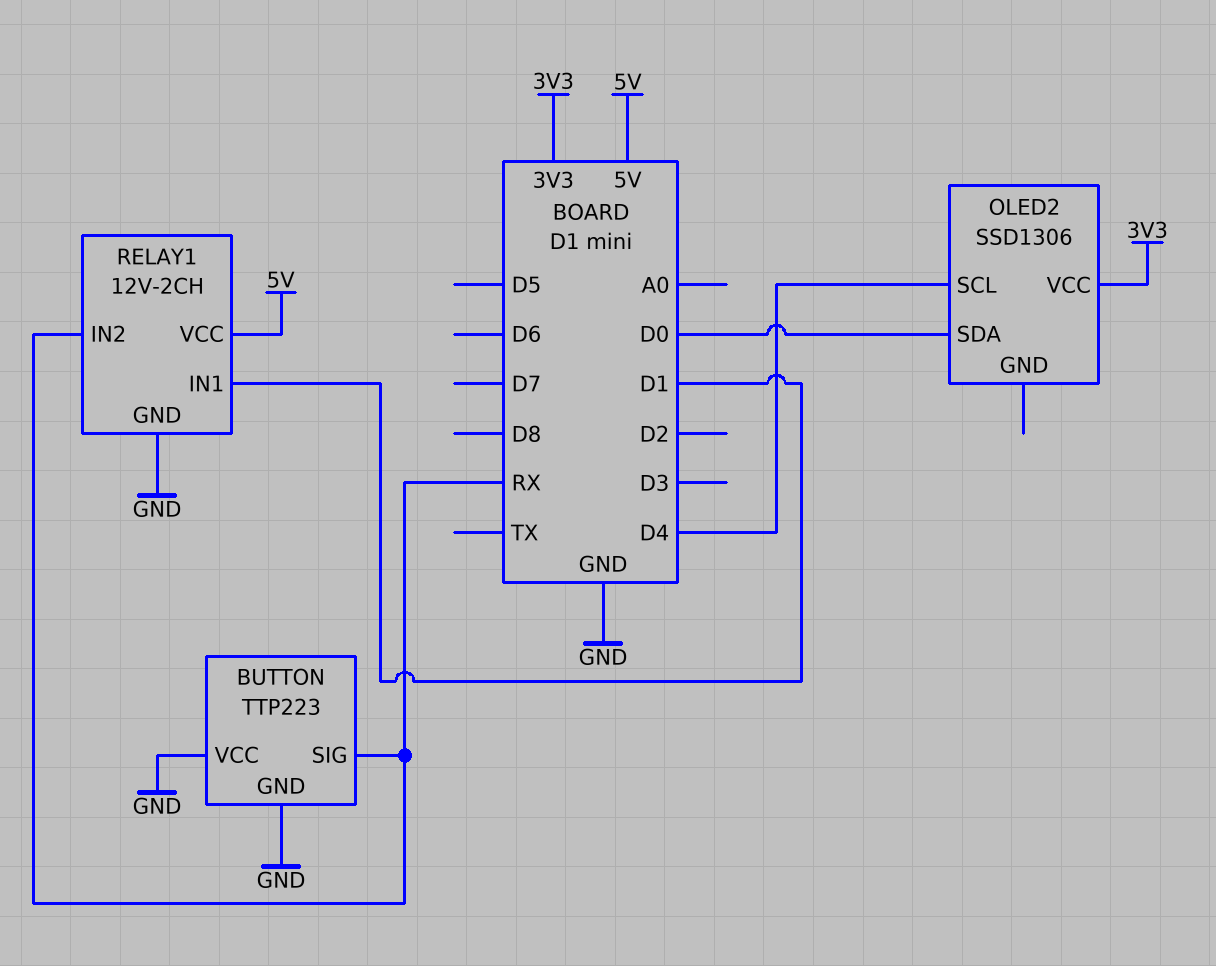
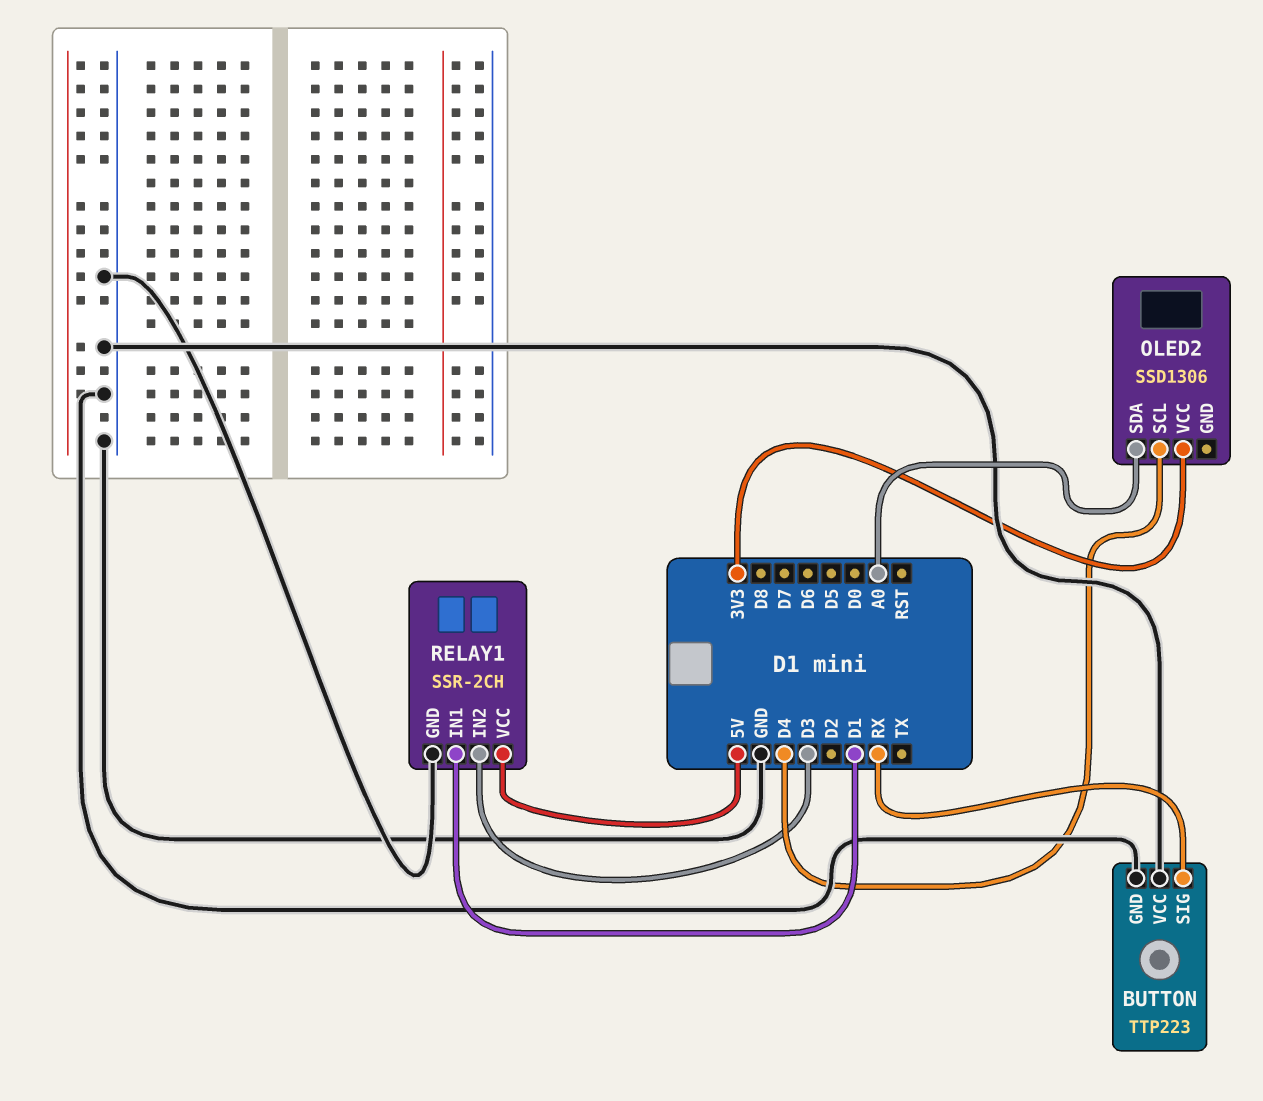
OLED2 pin SDA: D0 -> A0
RELAY1: 12V-2CH -> SSR-2CH
RELAY1 pin IN2: RX -> D3

